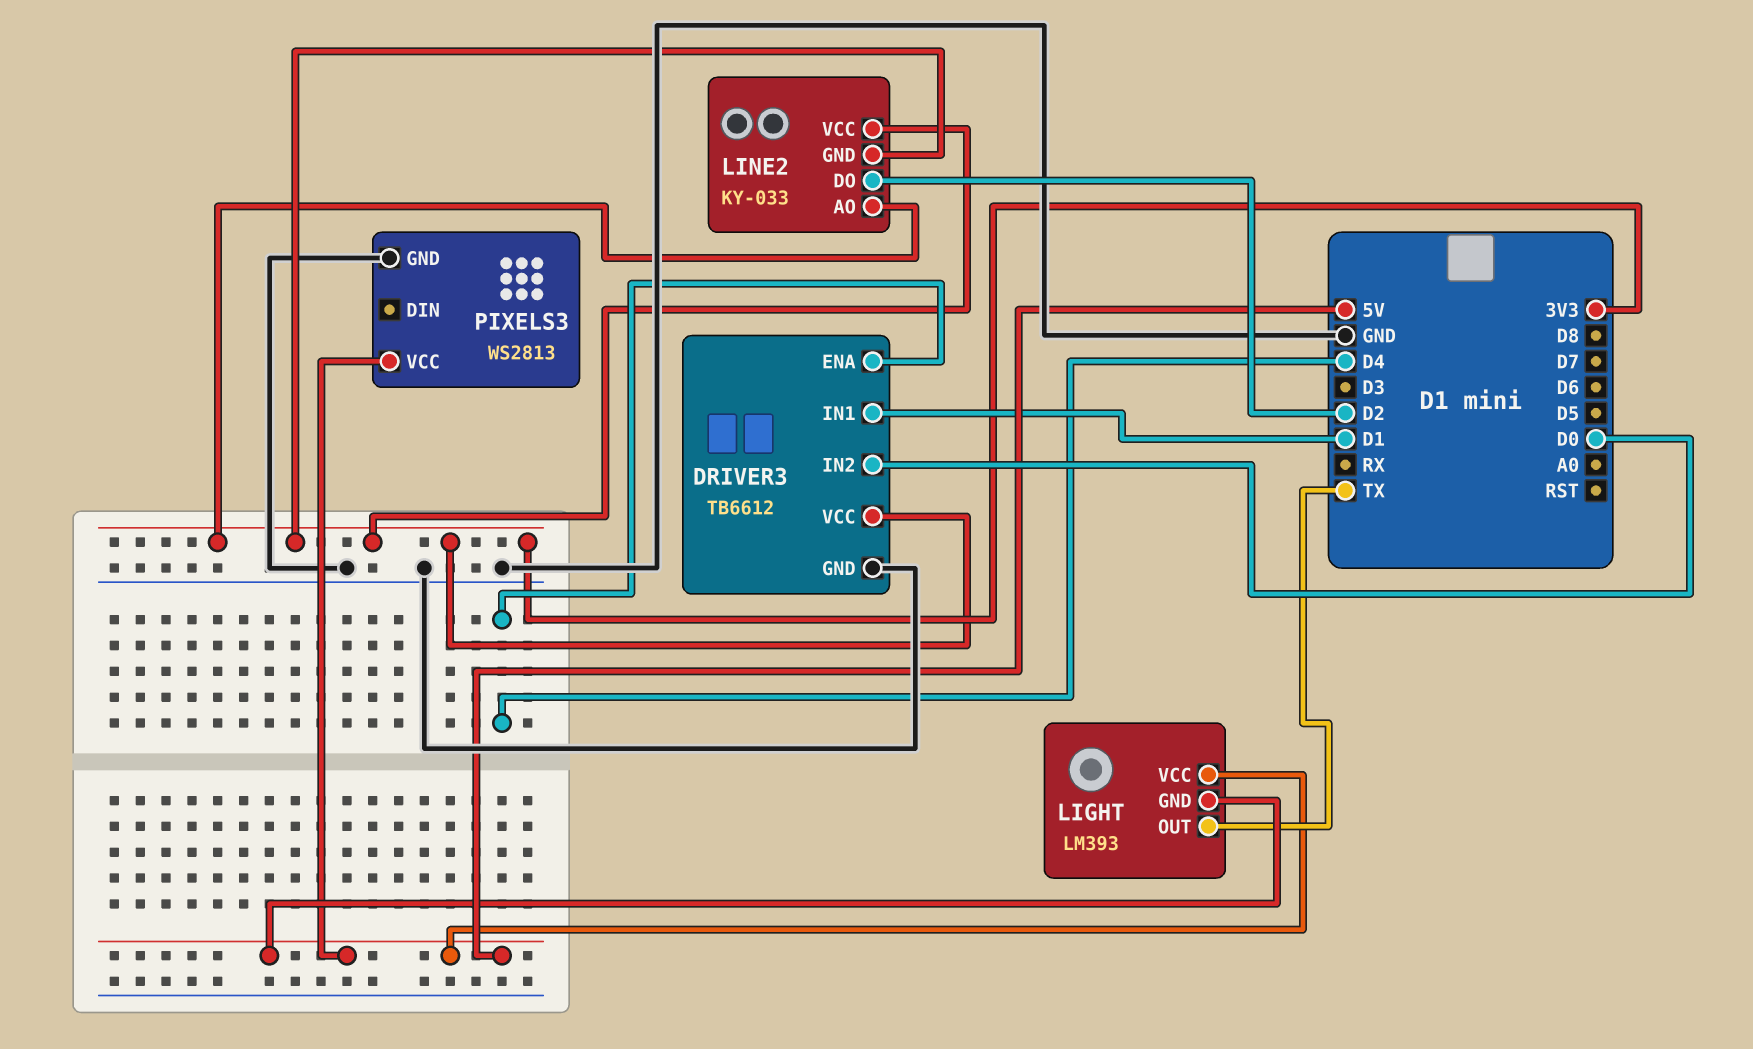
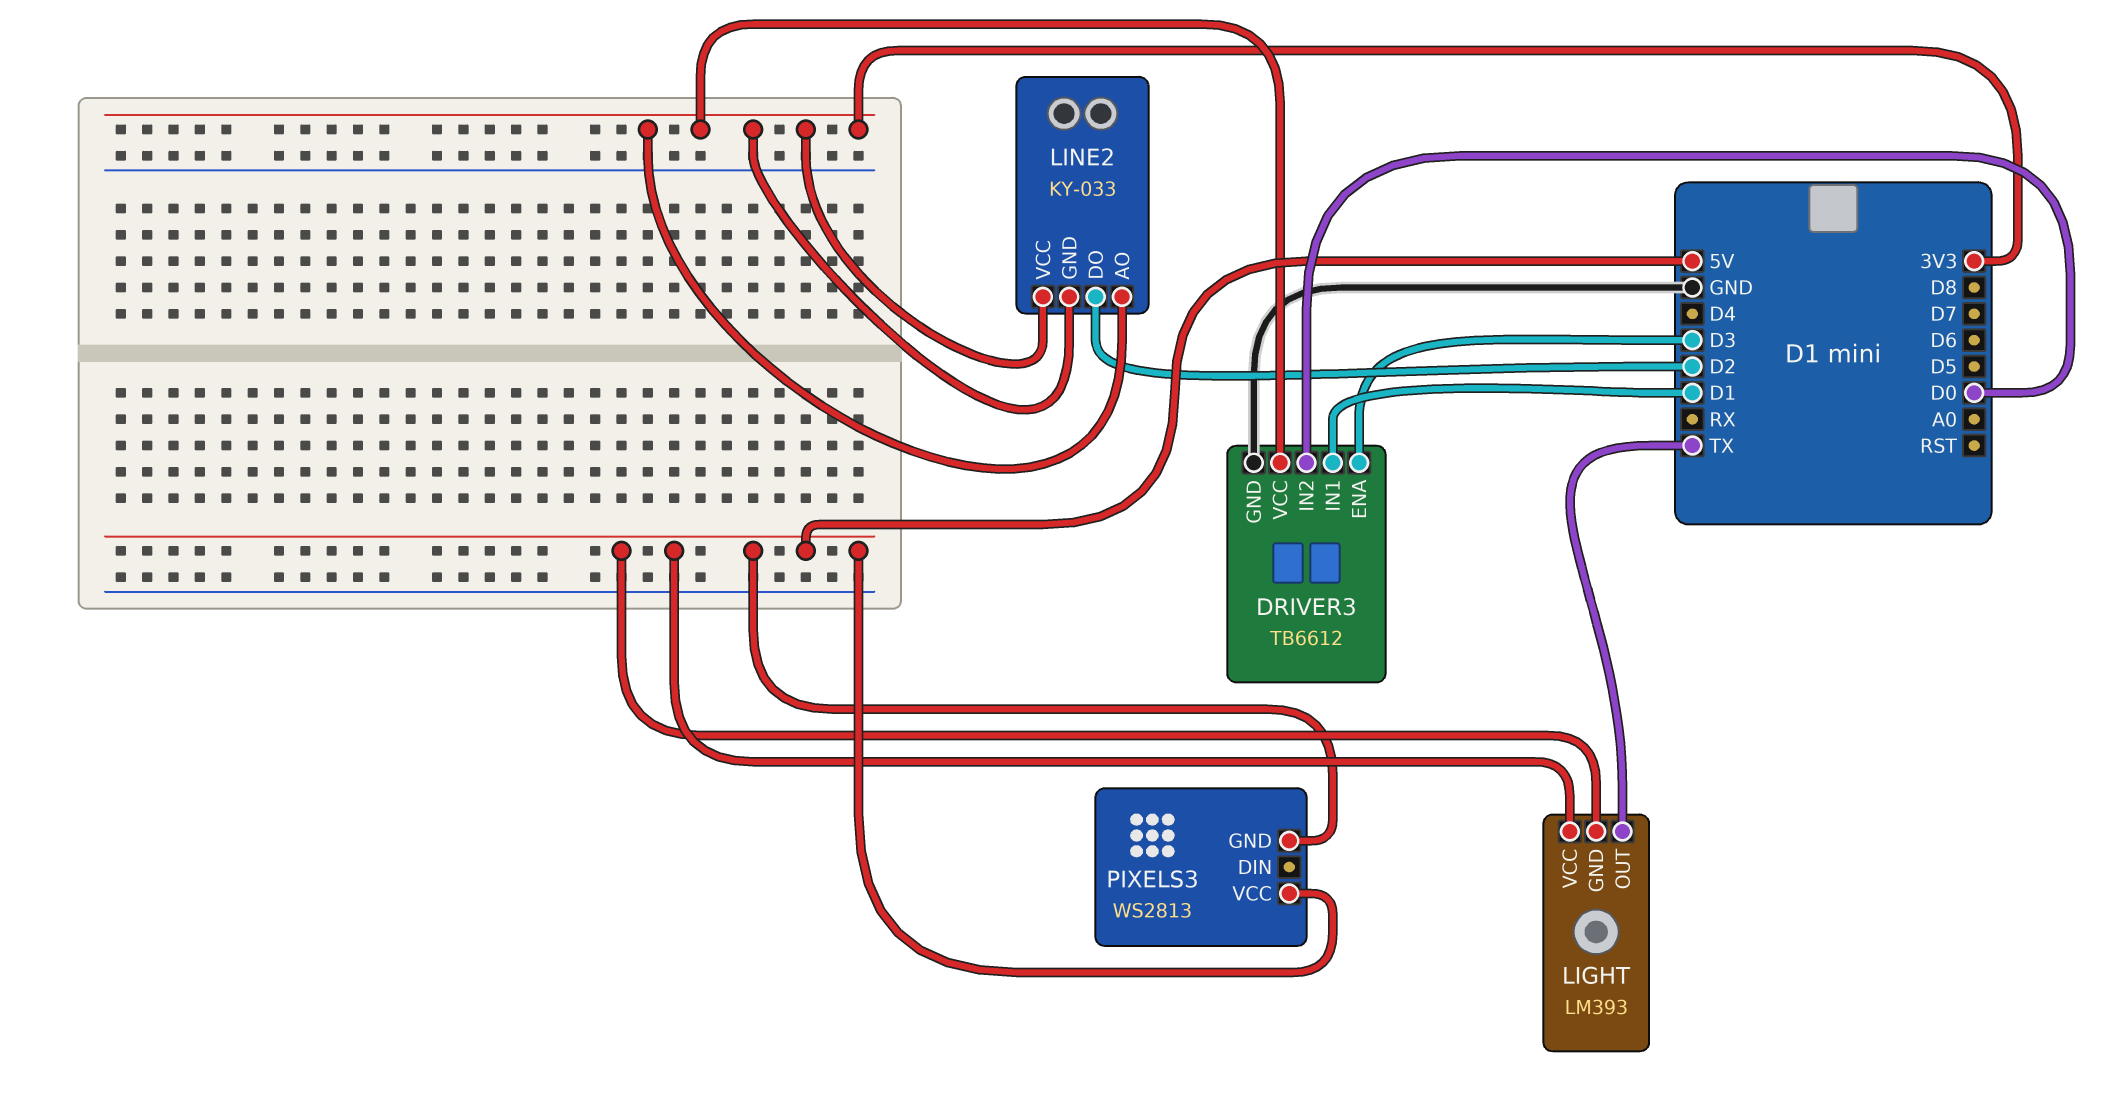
DRIVER3 pin ENA: D4 -> D3
PIXELS3 pin GND: GND -> 5V

